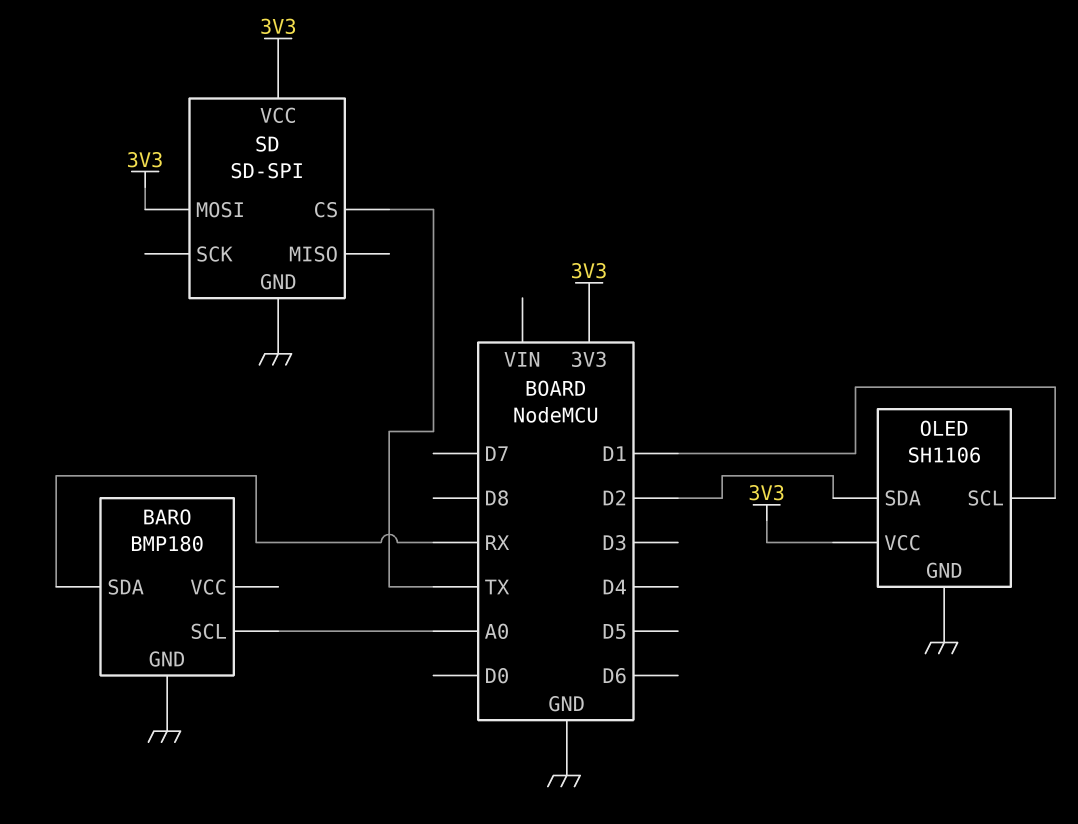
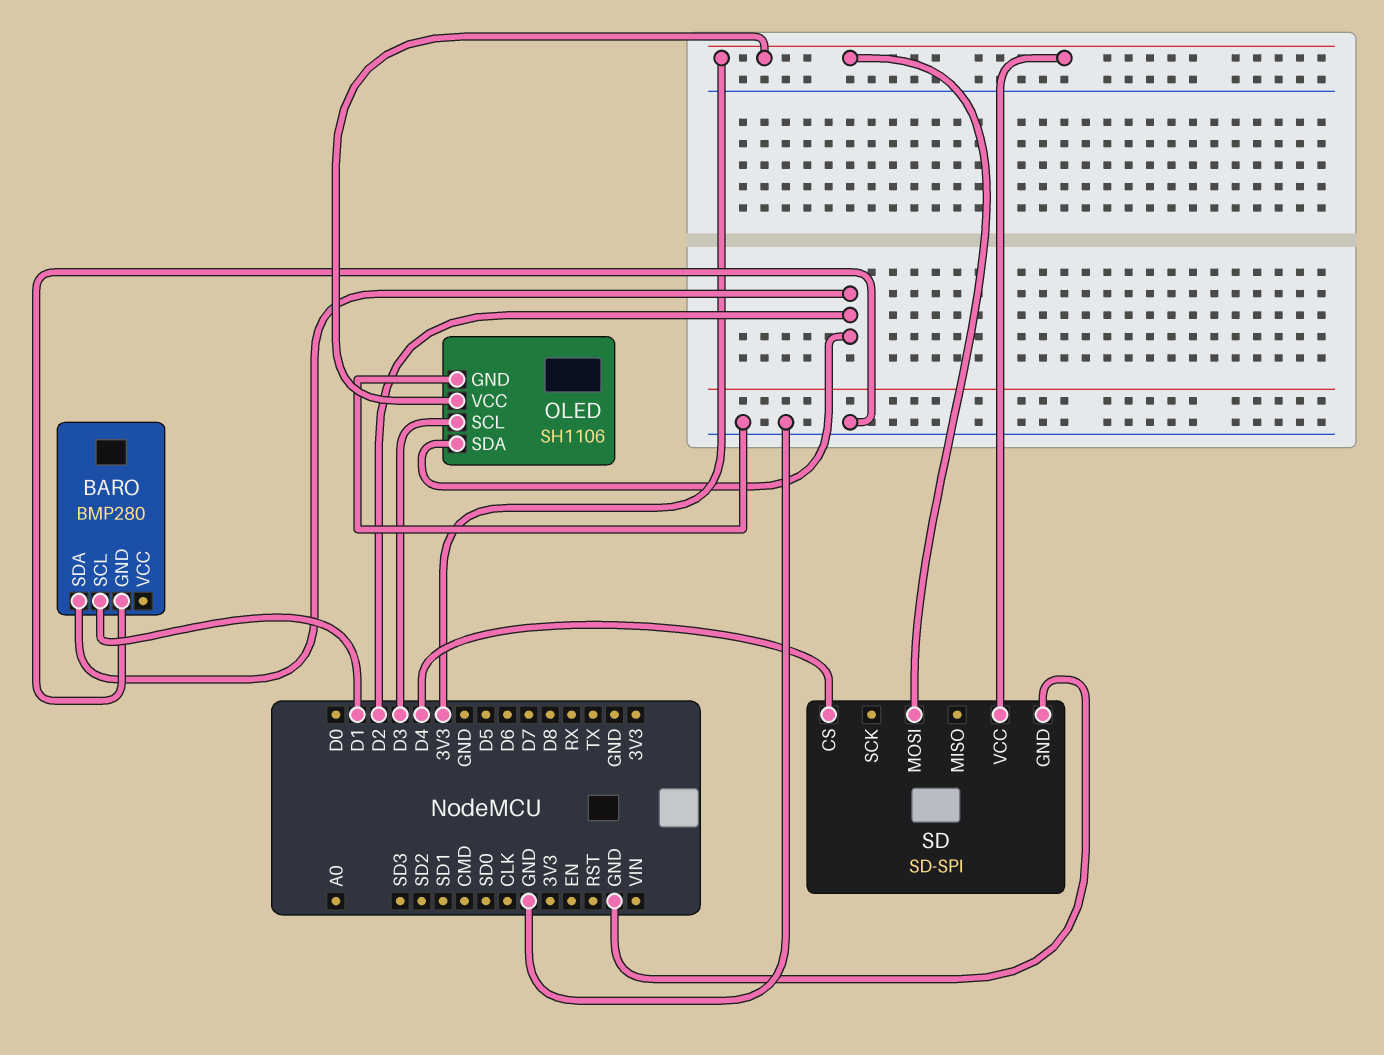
BARO: BMP180 -> BMP280
BARO pin SCL: A0 -> D1
BARO pin SDA: RX -> D2
OLED pin SCL: D1 -> D3
SD pin CS: TX -> D4

